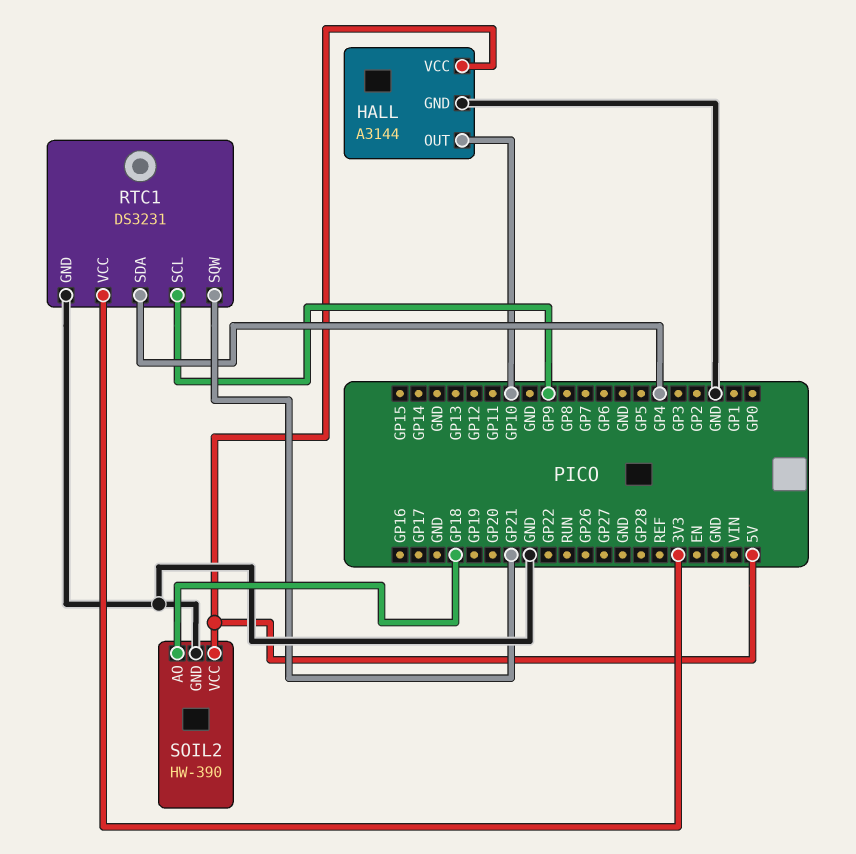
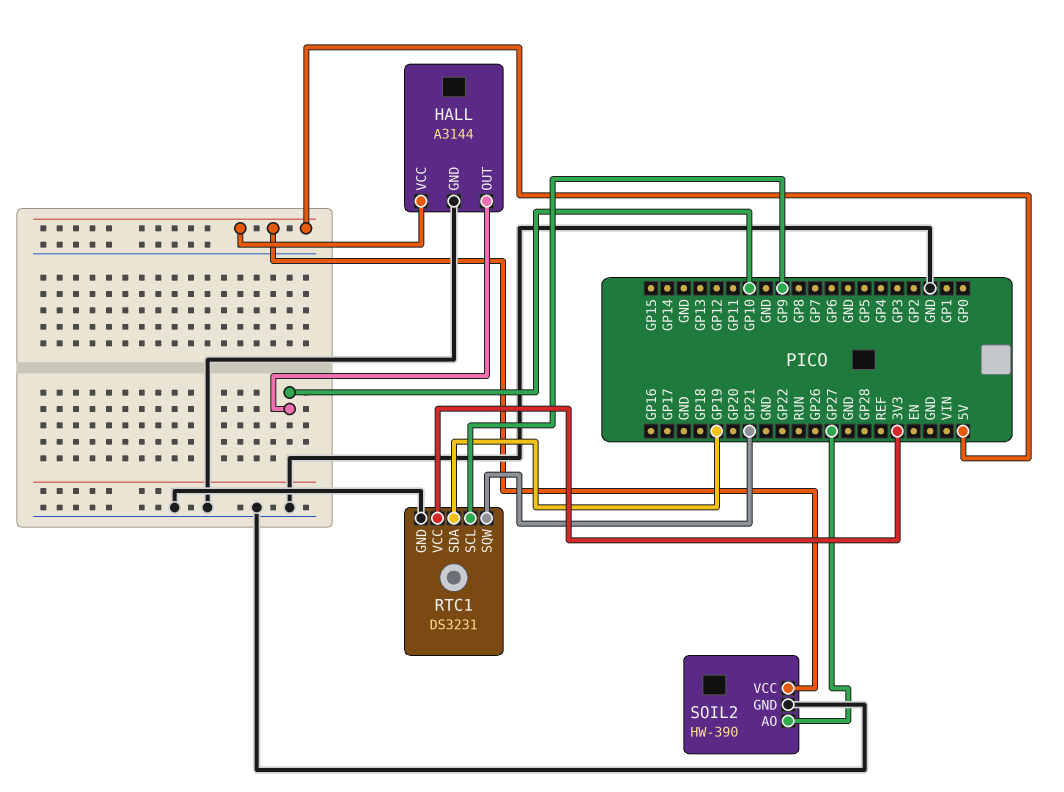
RTC1 pin SDA: GP4 -> GP19
SOIL2 pin AO: GP18 -> GP27

